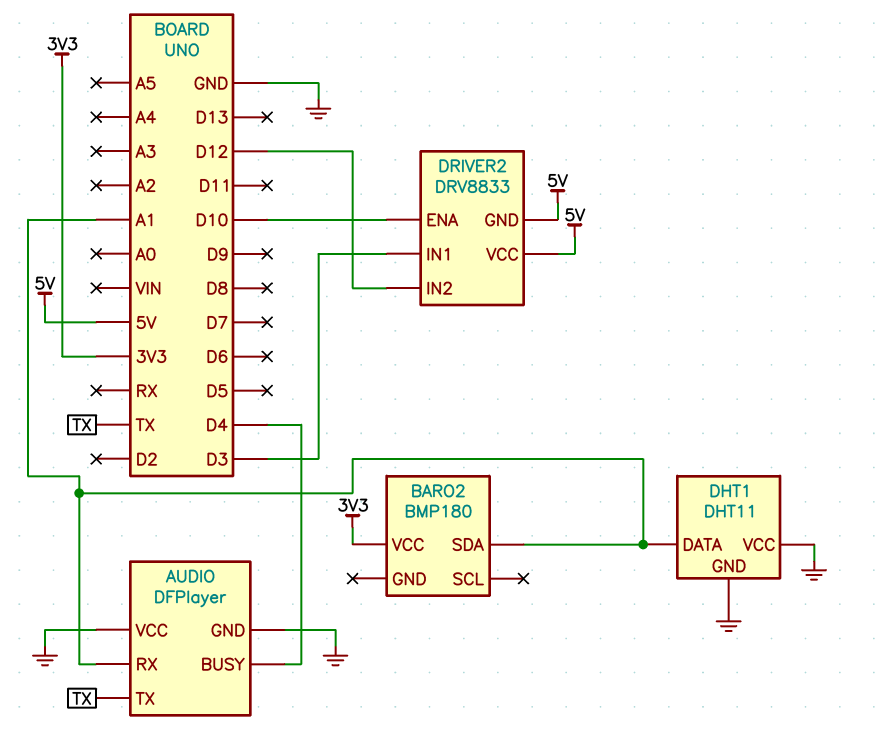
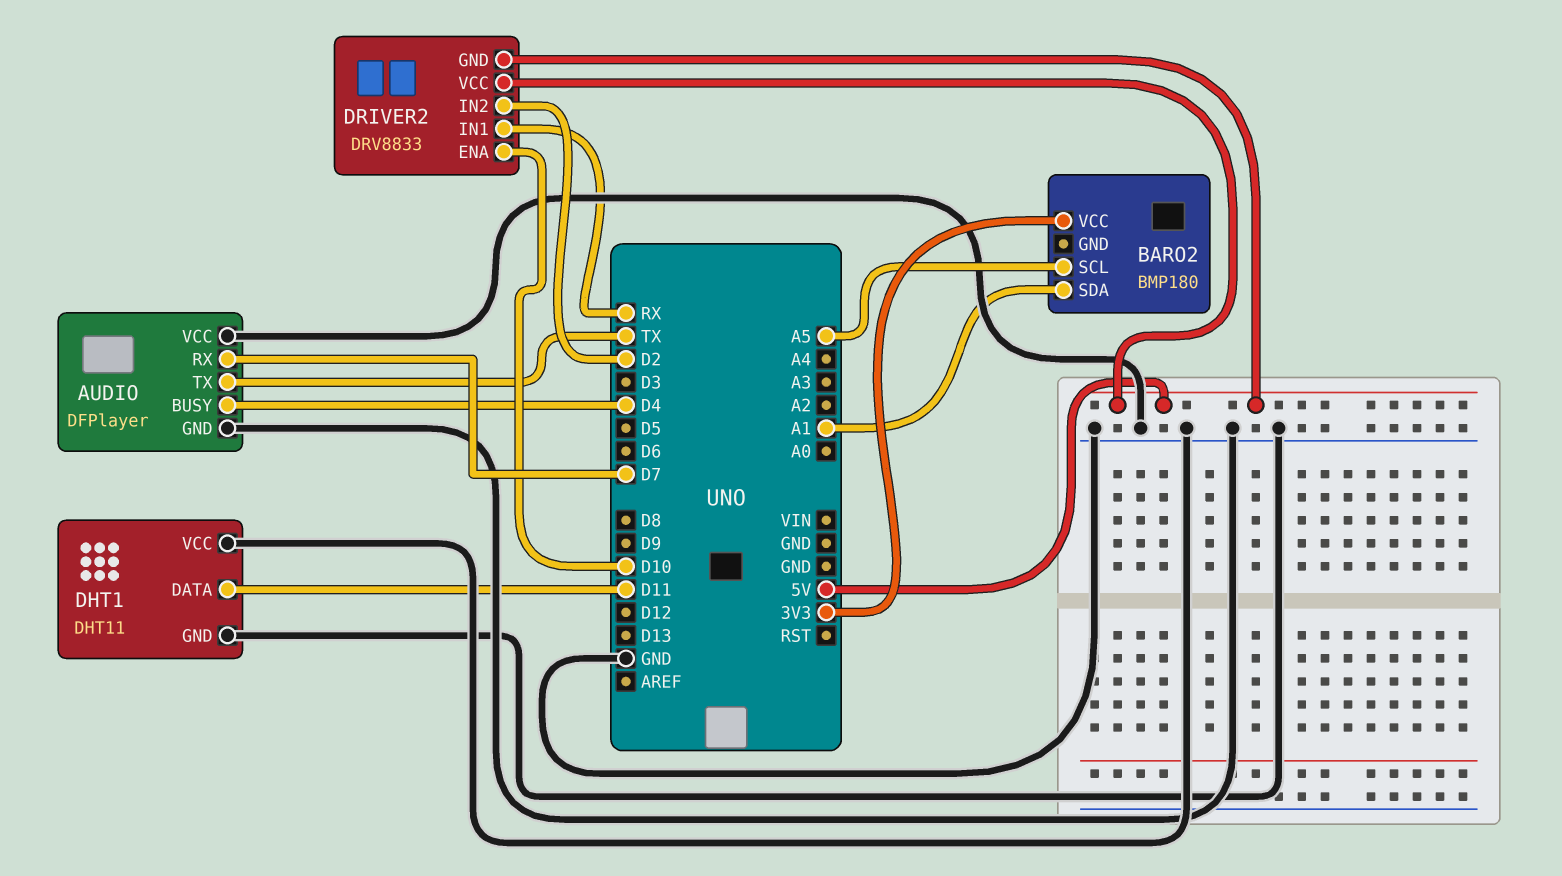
AUDIO pin RX: A1 -> D7
BARO2 pin SCL: none -> A5
DHT1 pin DATA: A1 -> D11
DRIVER2 pin IN1: D3 -> RX
DRIVER2 pin IN2: D12 -> D2

